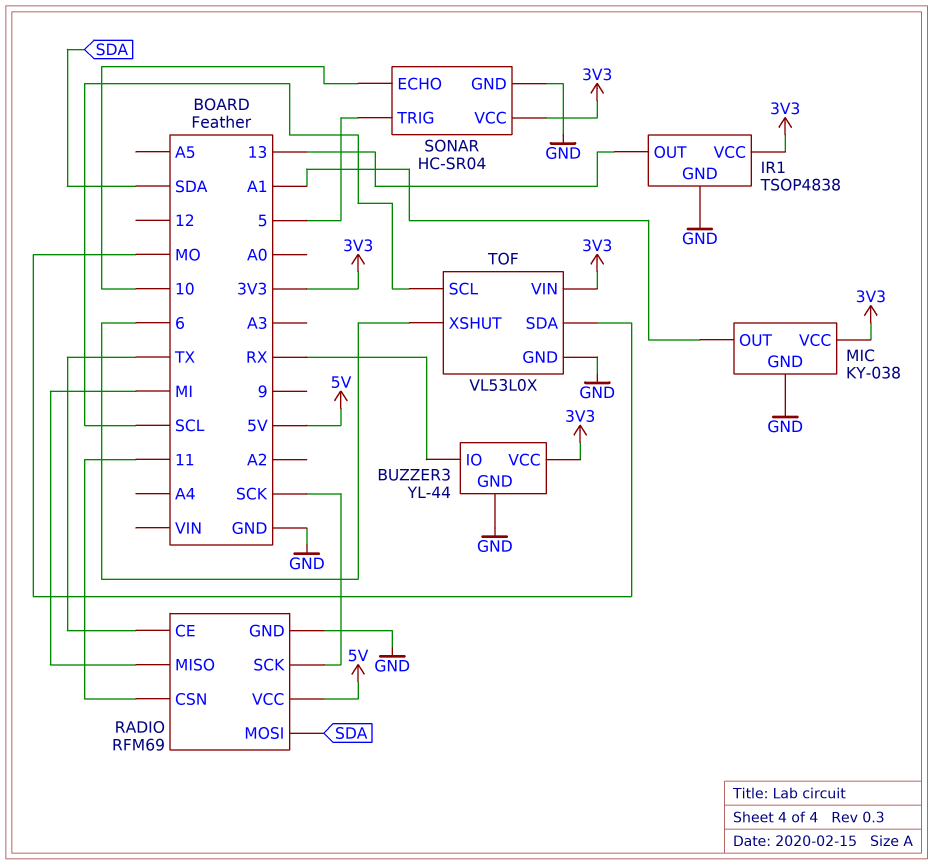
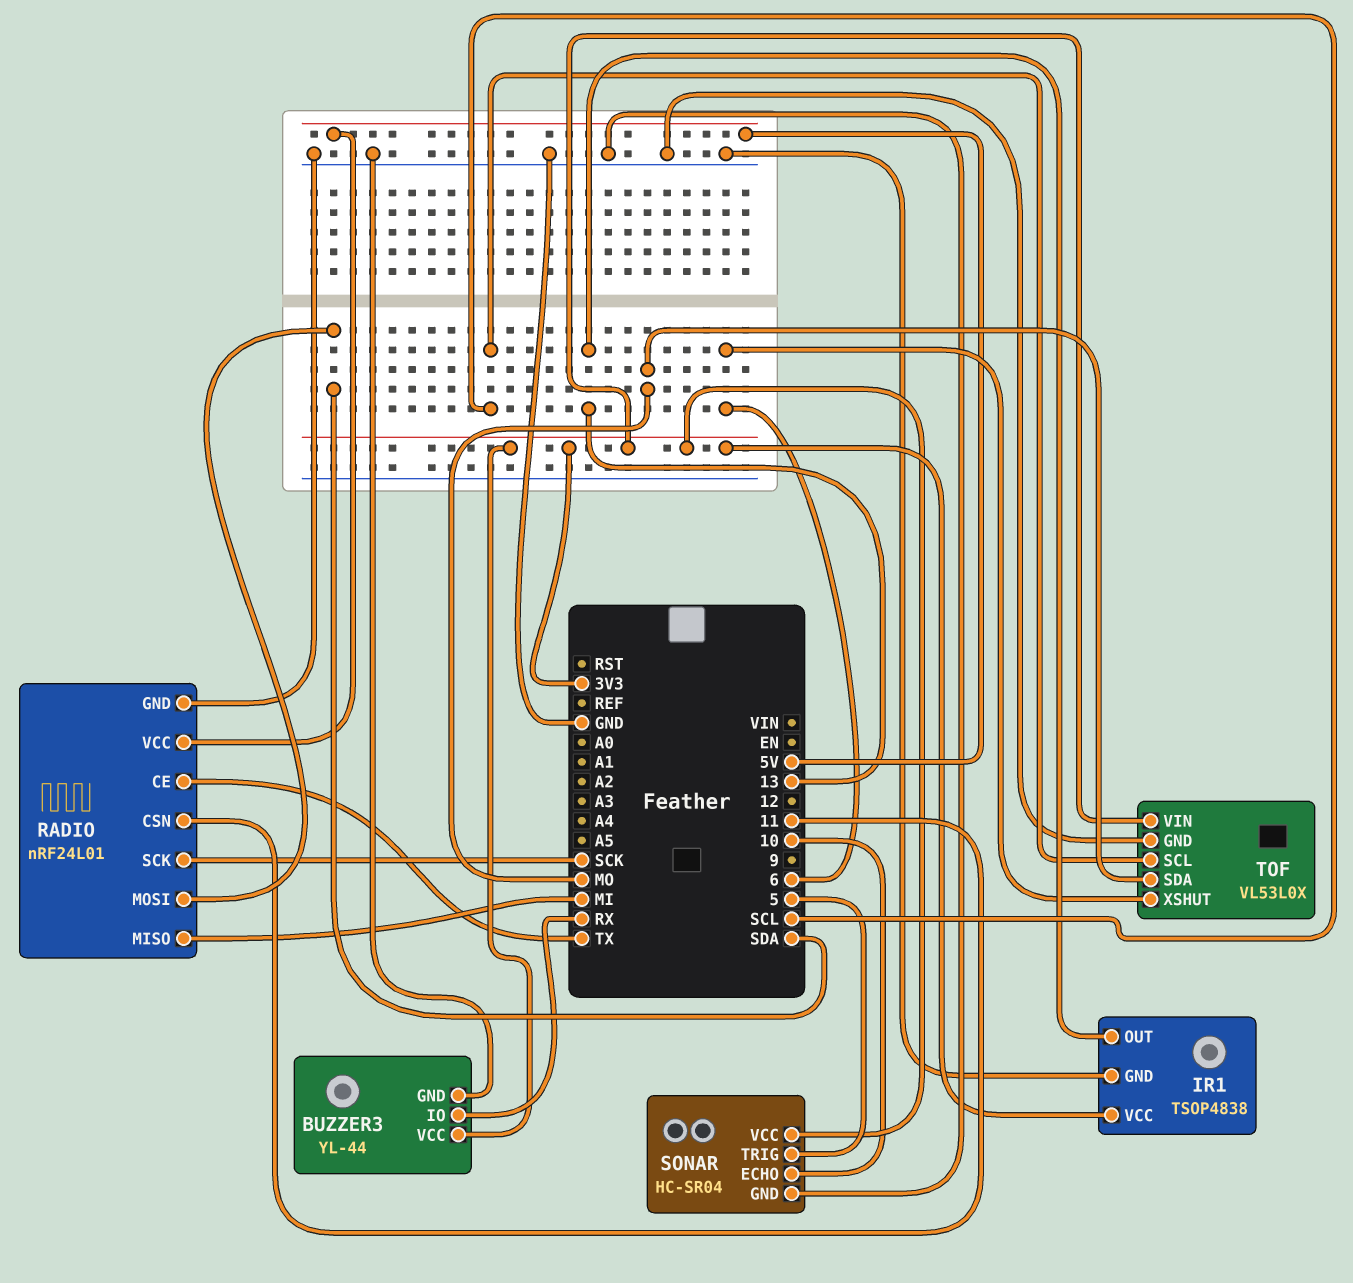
MIC: KY-038 -> none
MIC pin GND: GND -> none
MIC pin OUT: A1 -> none
MIC pin VCC: 3V3 -> none
RADIO: RFM69 -> nRF24L01

